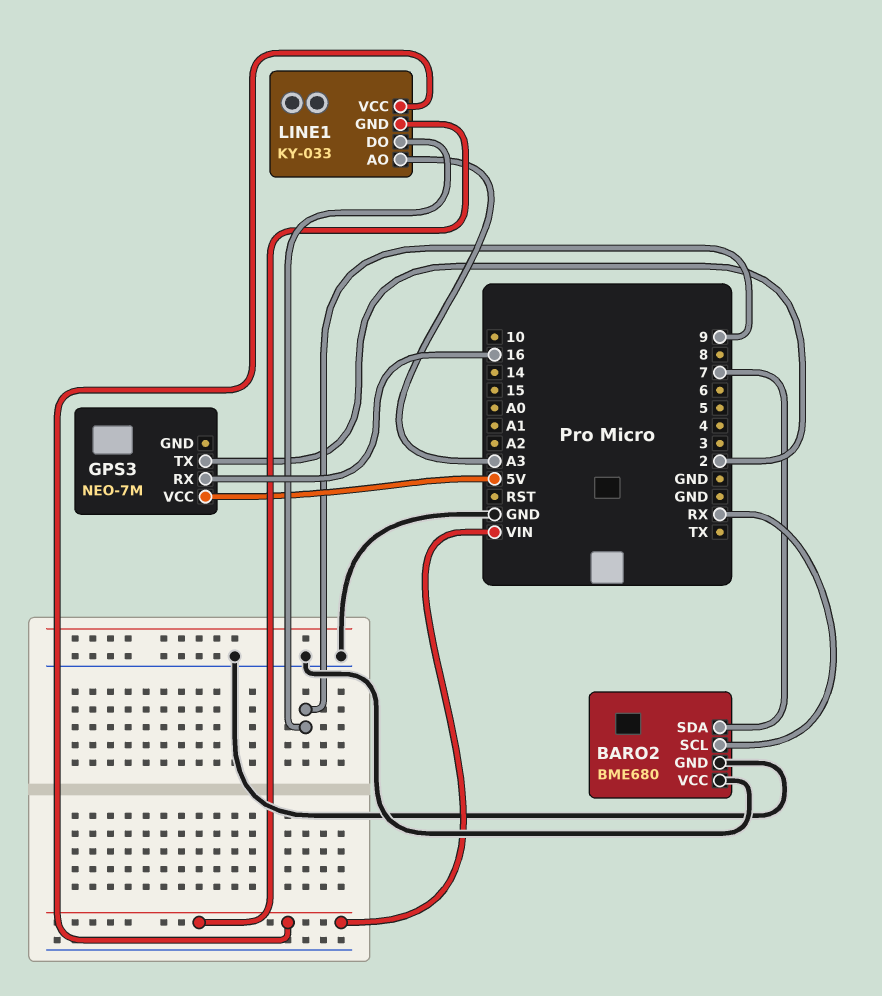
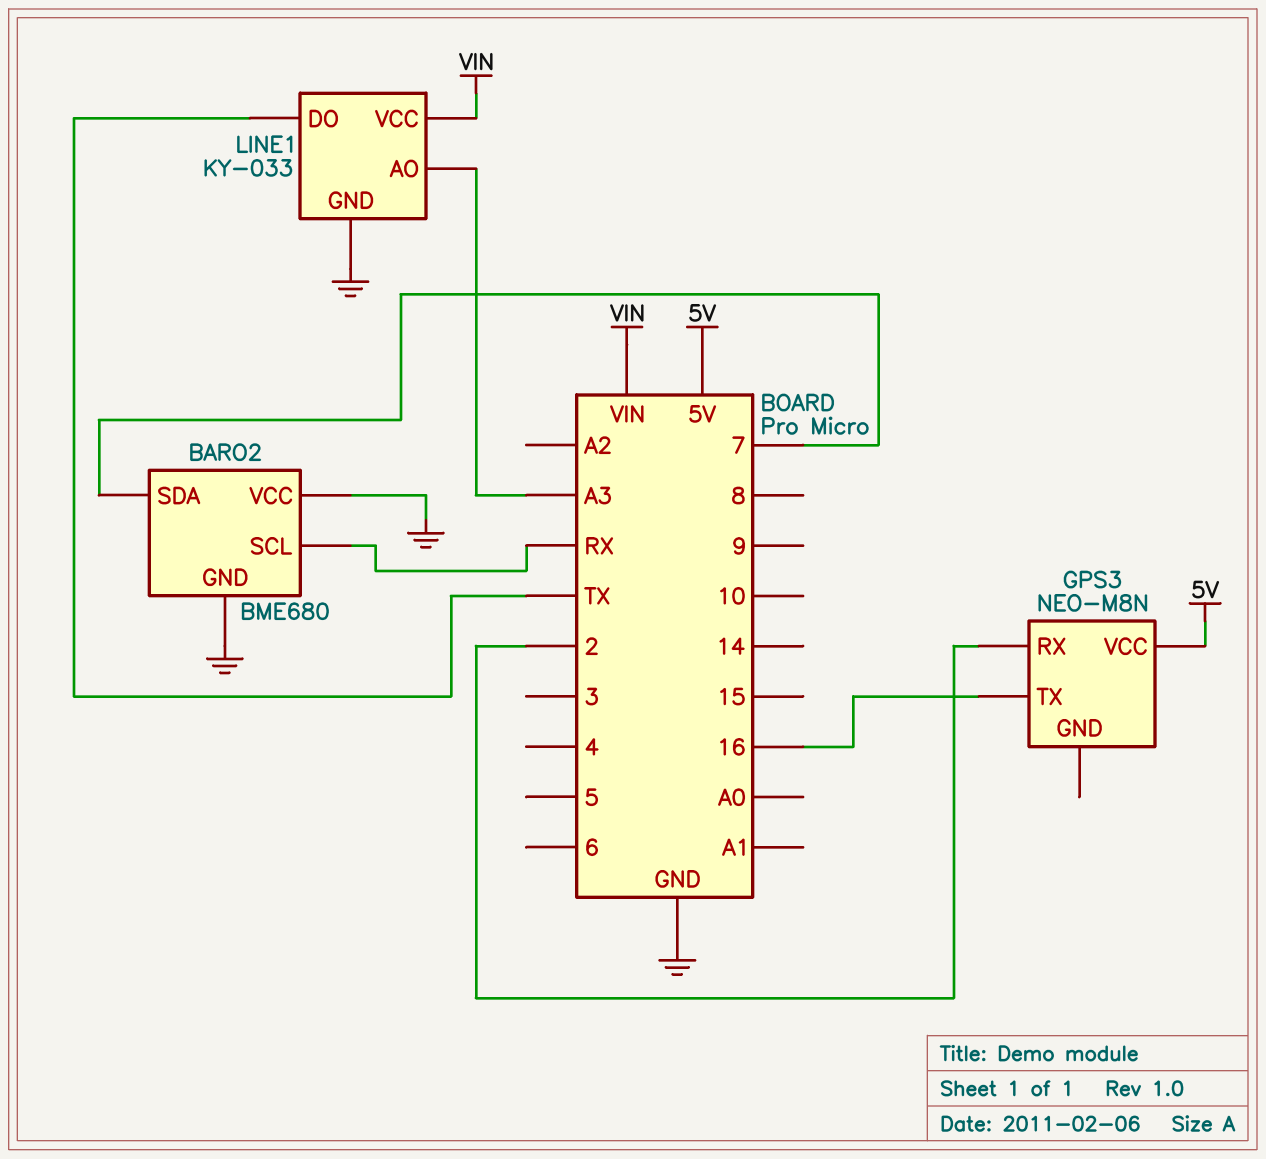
GPS3: NEO-7M -> NEO-M8N
GPS3 pin RX: 16 -> 2
GPS3 pin TX: 2 -> 16
LINE1 pin DO: 9 -> TX
LINE1 pin GND: VIN -> GND

